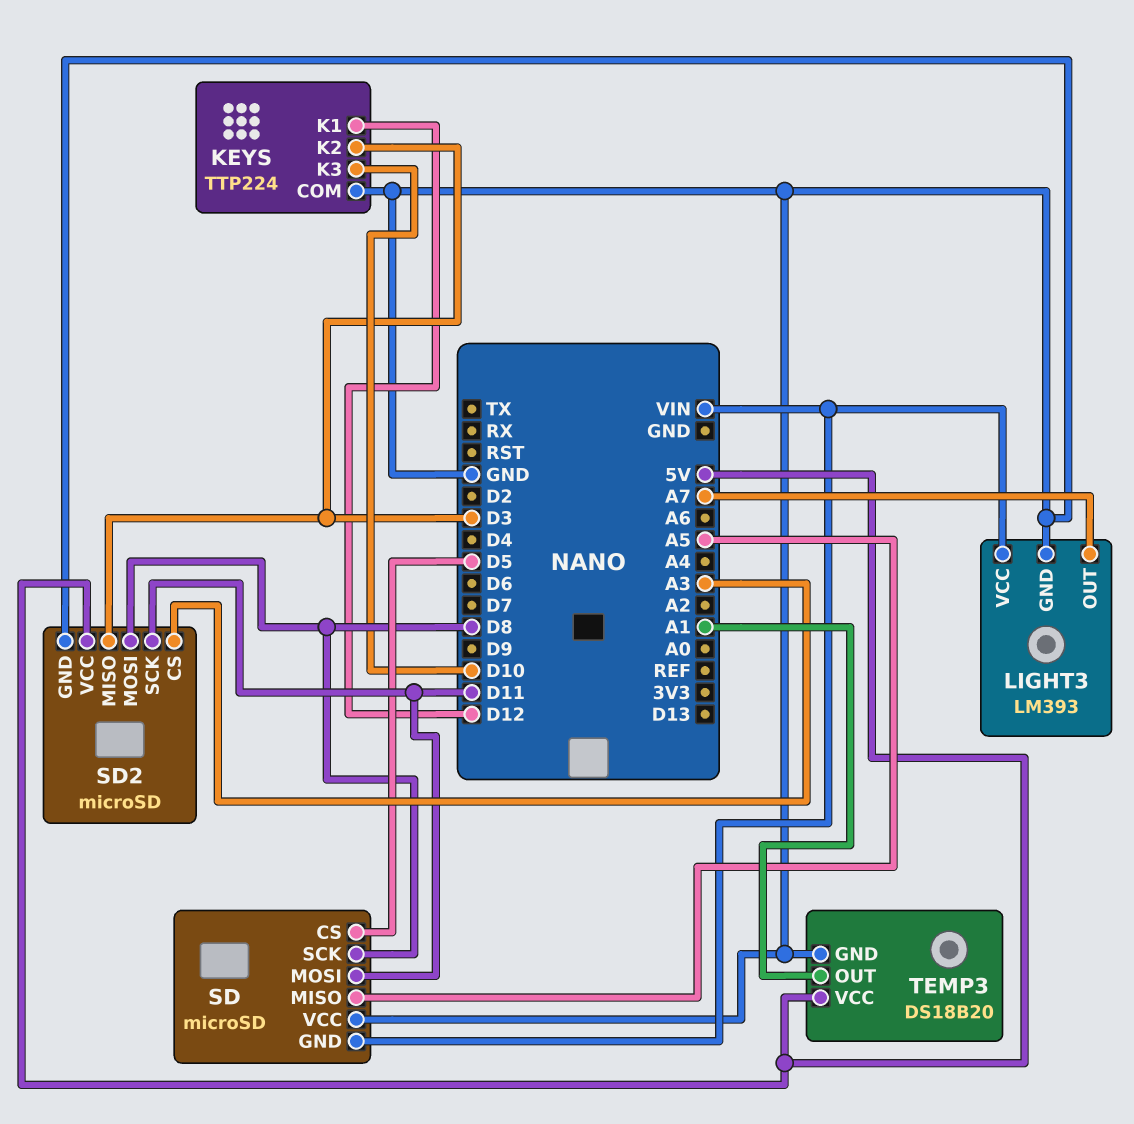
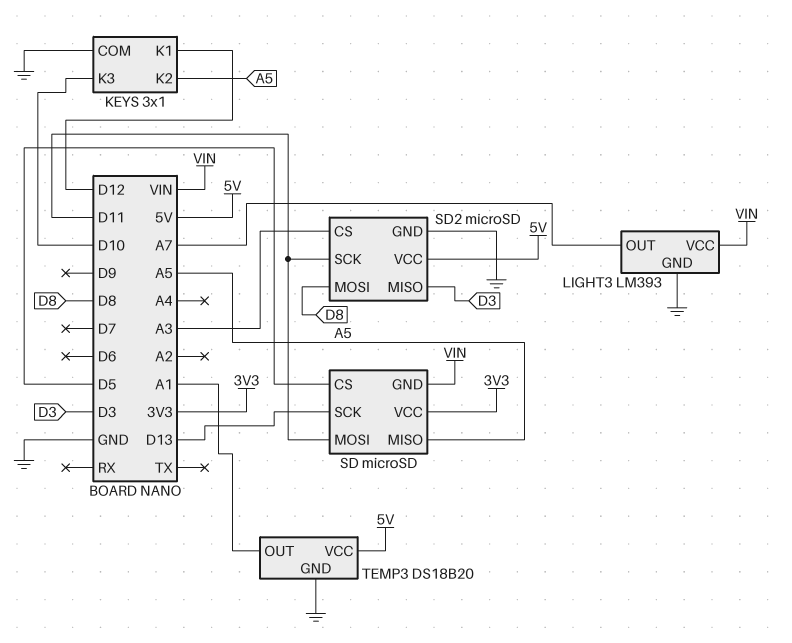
KEYS: TTP224 -> 3x1
KEYS pin K2: D3 -> A5
SD pin SCK: D8 -> D13
SD pin VCC: GND -> 3V3

